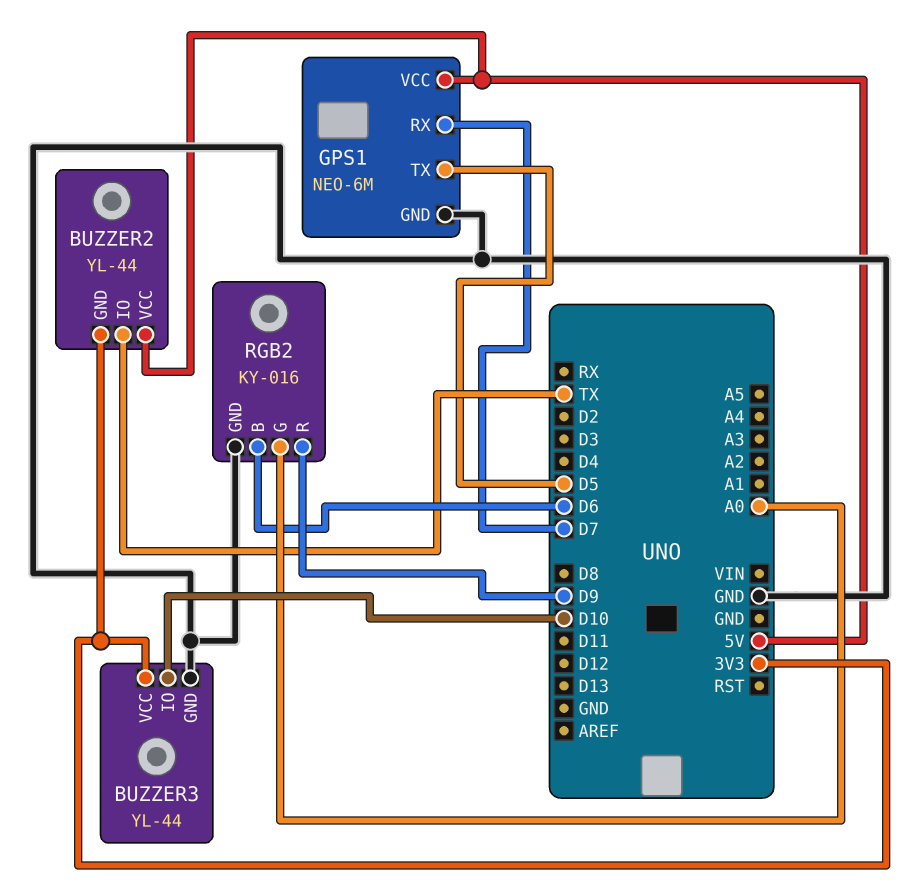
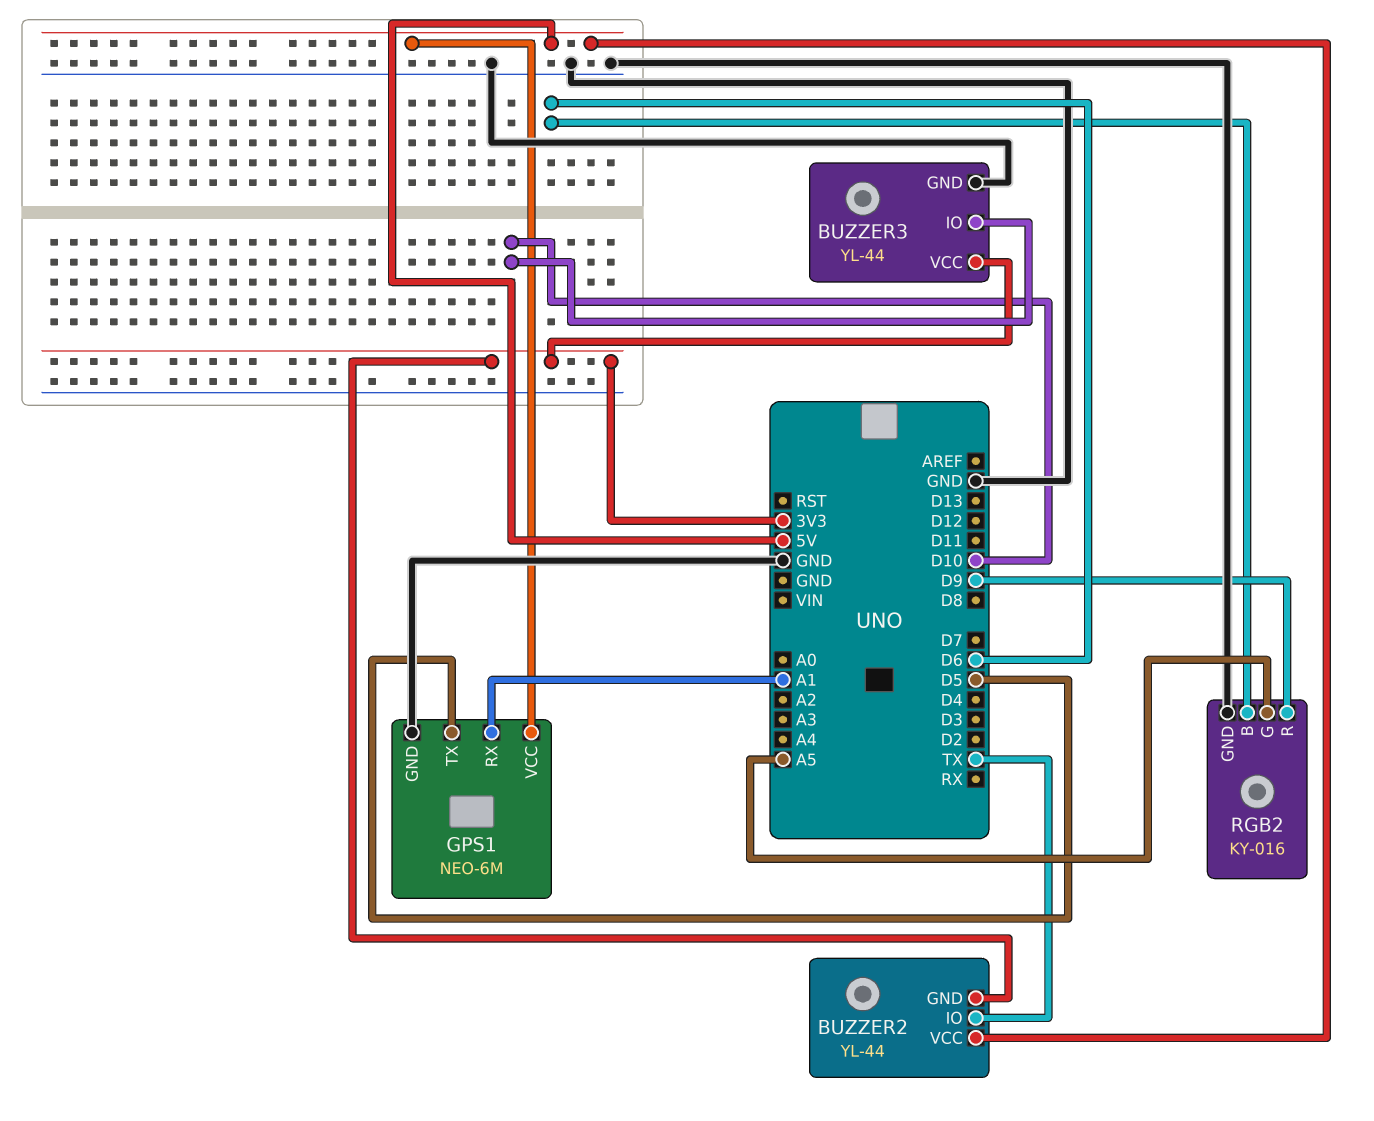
GPS1 pin RX: D7 -> A1
RGB2 pin G: A0 -> A5

